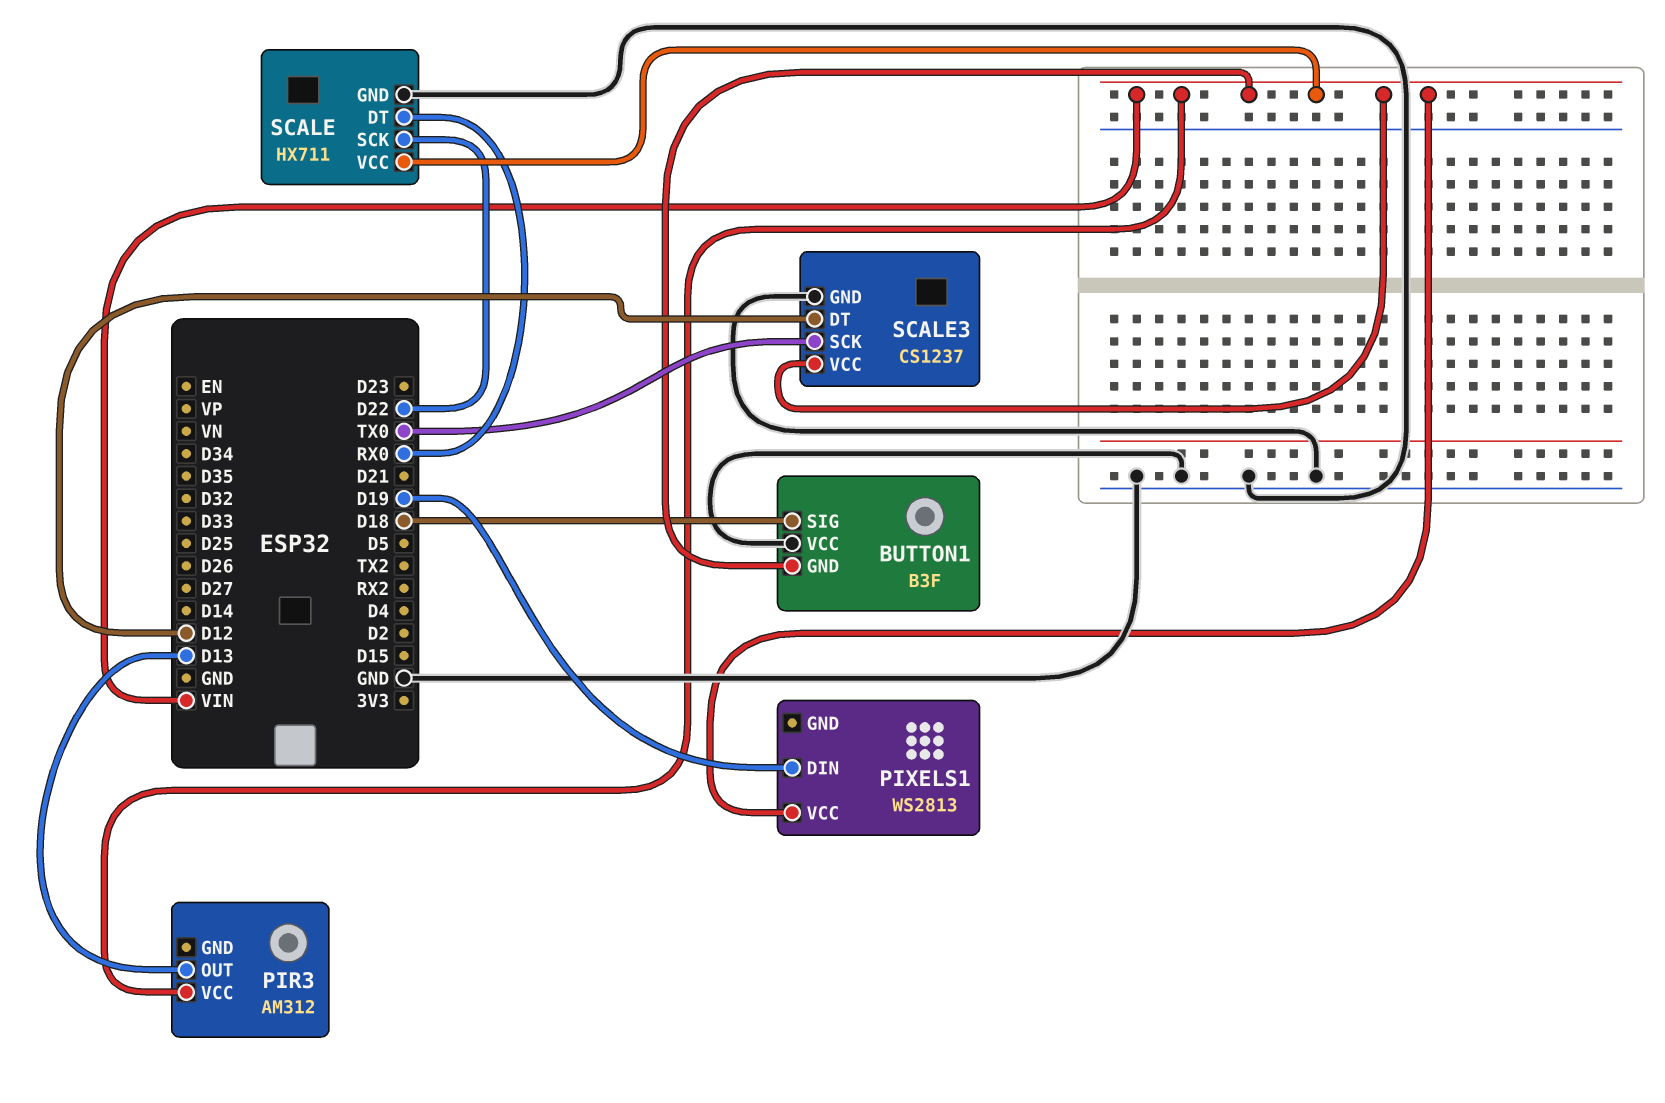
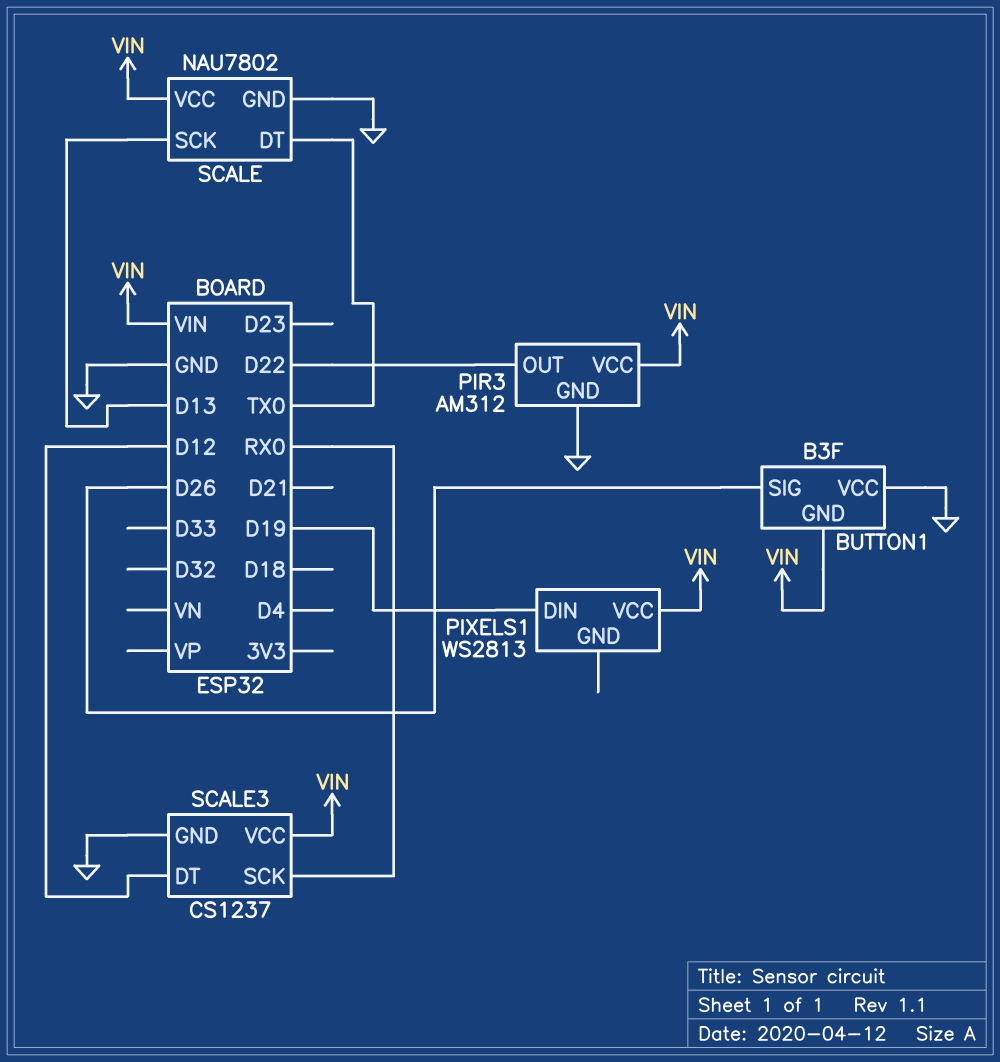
BUTTON1 pin SIG: D18 -> D26
PIR3 pin GND: none -> GND
PIR3 pin OUT: D13 -> D22
SCALE: HX711 -> NAU7802
SCALE pin DT: RX0 -> TX0
SCALE pin SCK: D22 -> D13
SCALE3 pin SCK: TX0 -> RX0

